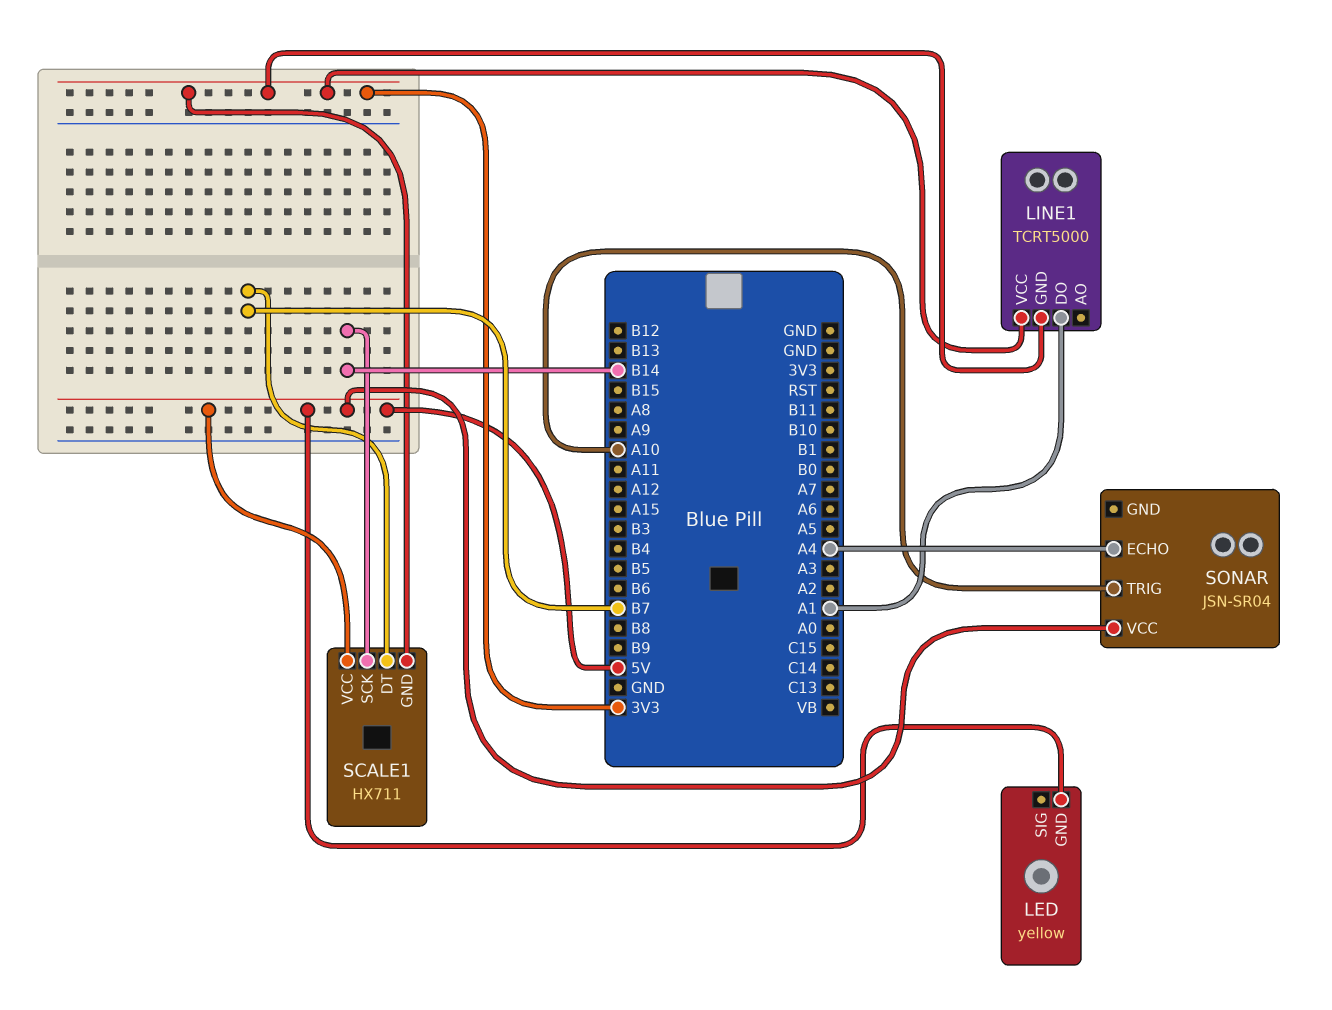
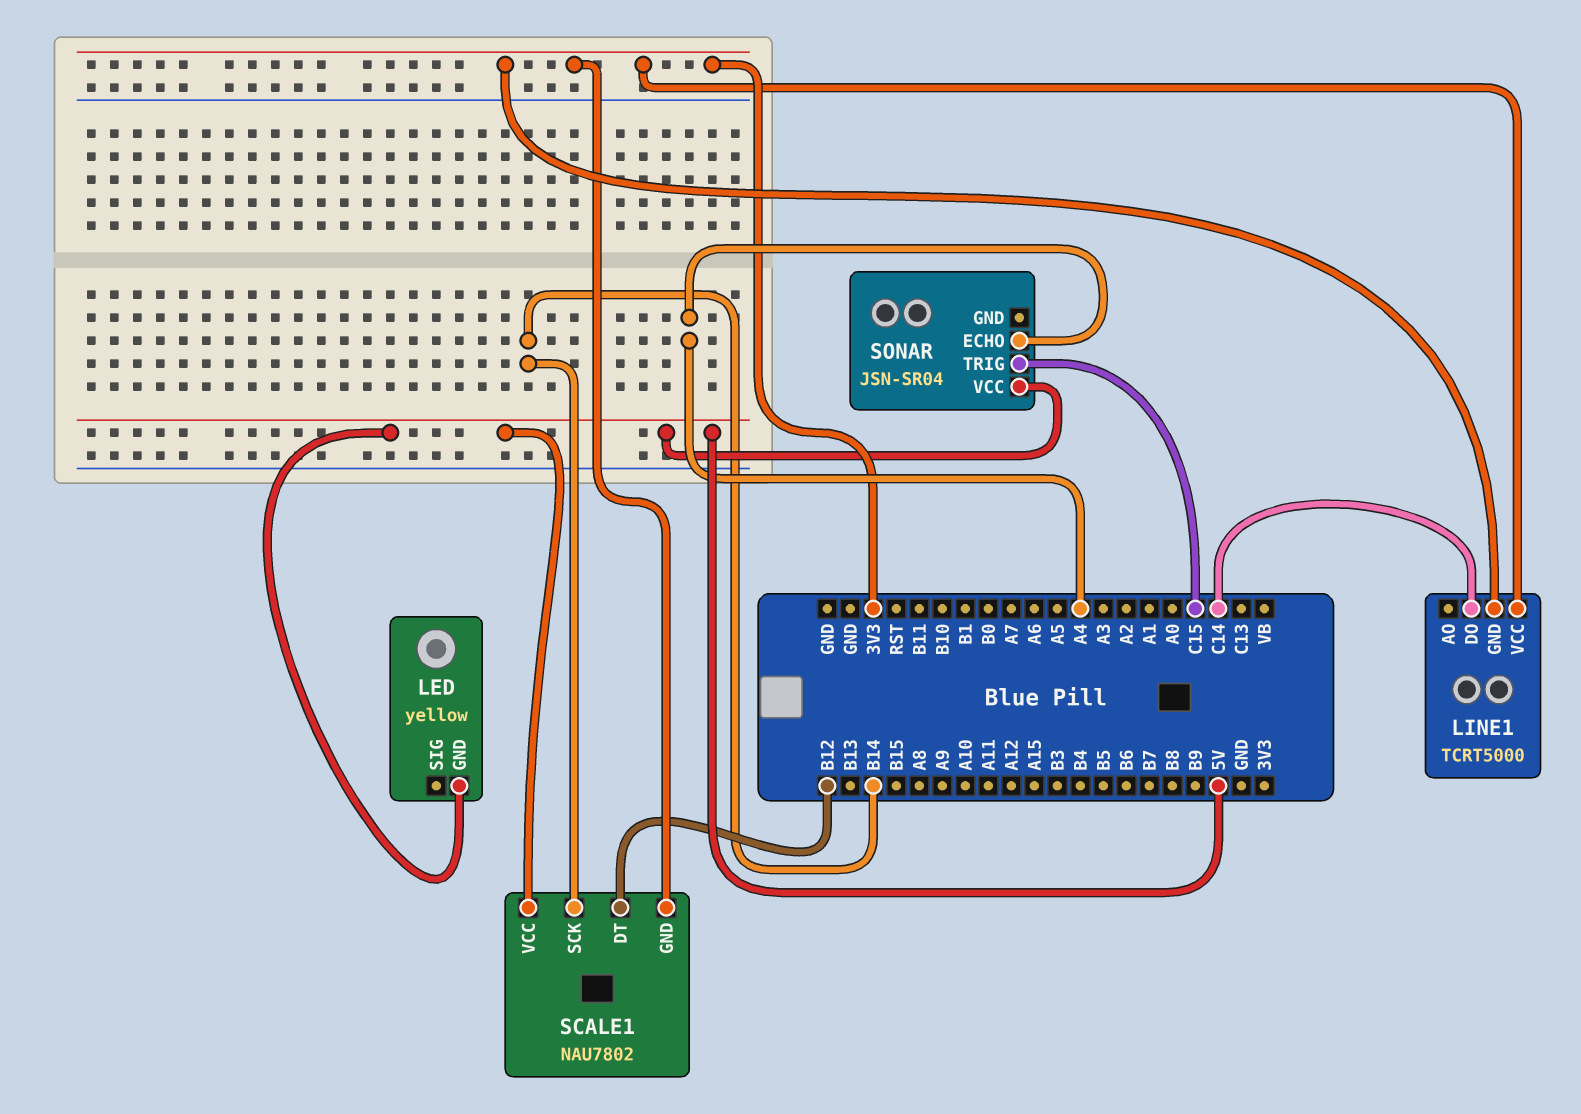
LINE1 pin DO: A1 -> C14
SCALE1: HX711 -> NAU7802
SCALE1 pin DT: B7 -> B12
SONAR pin TRIG: A10 -> C15

